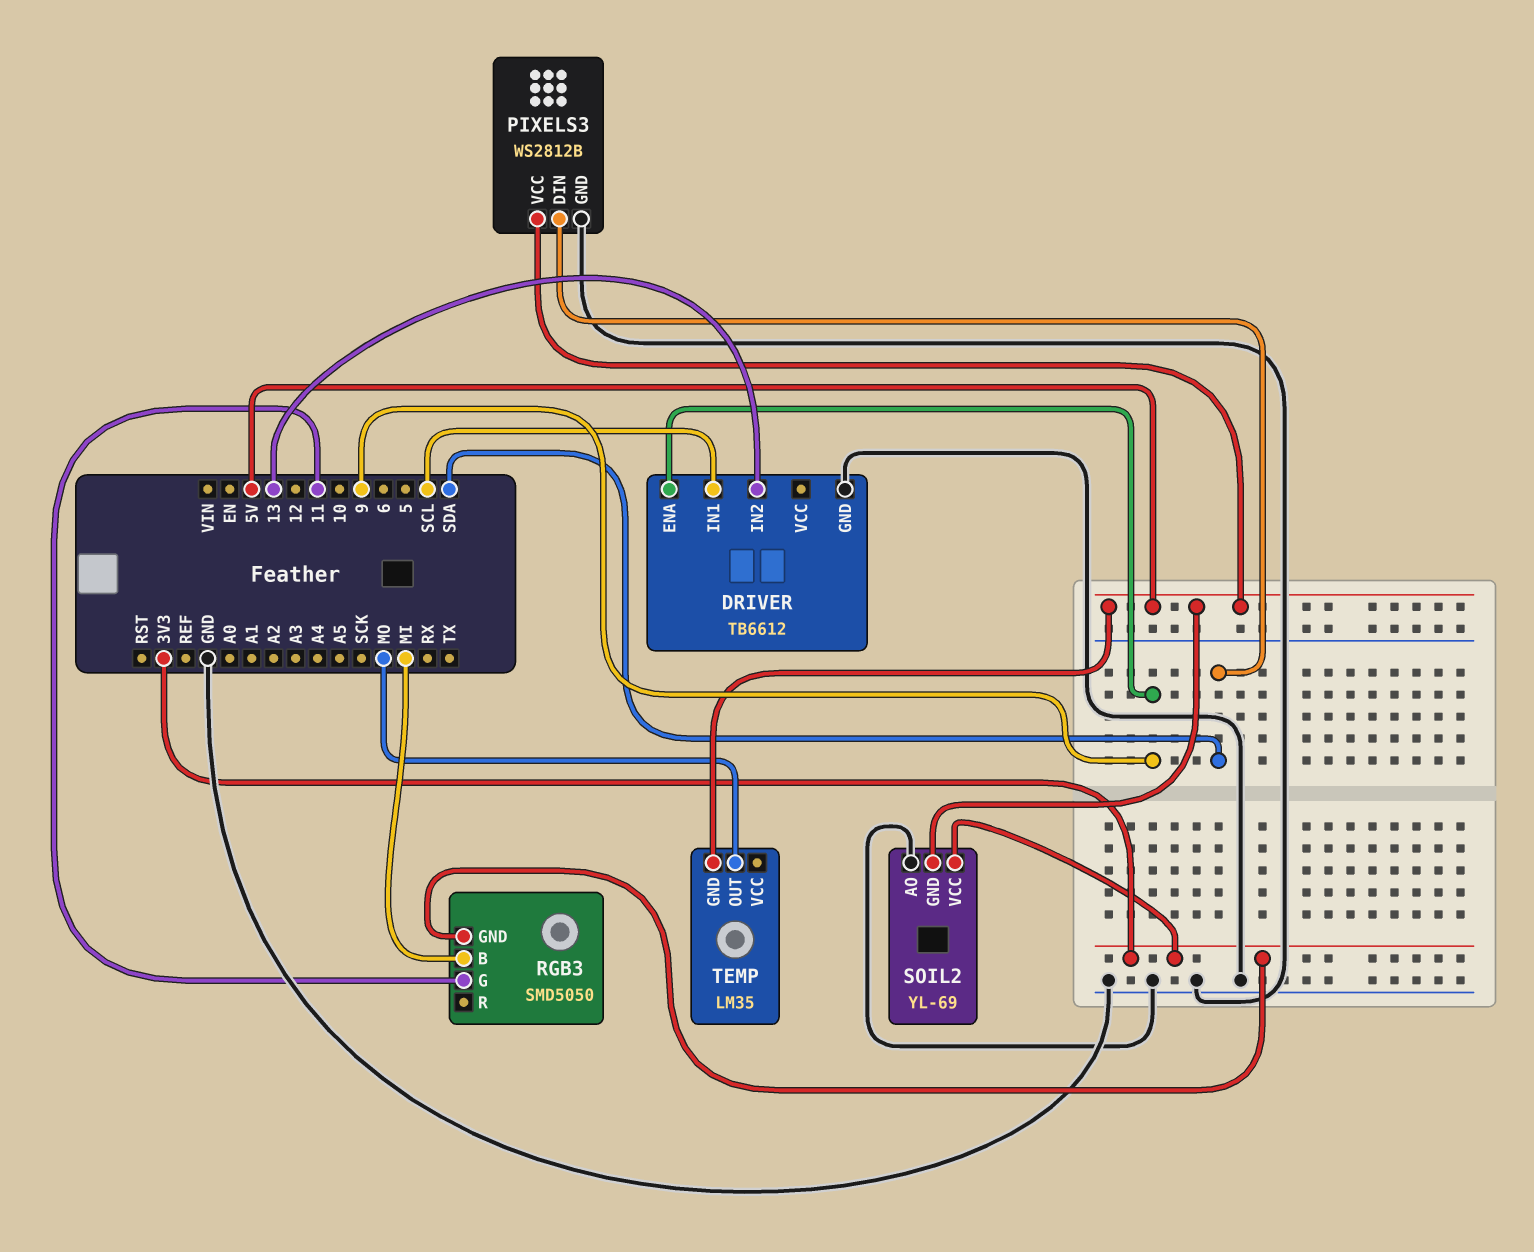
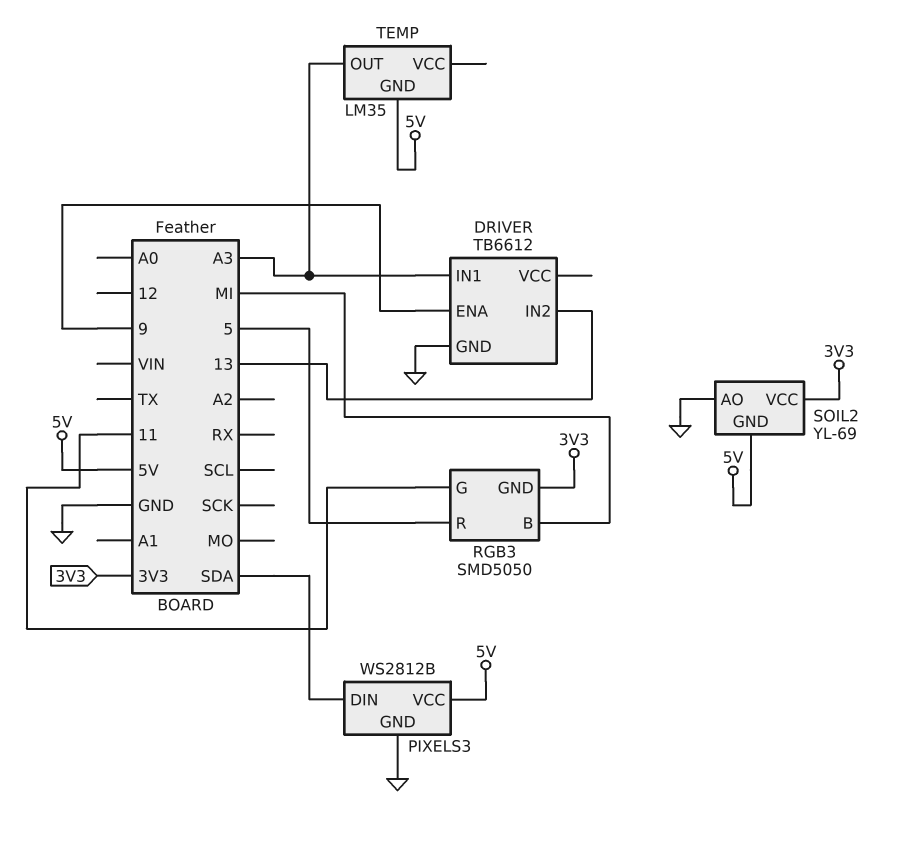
DRIVER pin IN1: SCL -> A3
RGB3 pin R: none -> 5
TEMP pin OUT: MO -> A3

